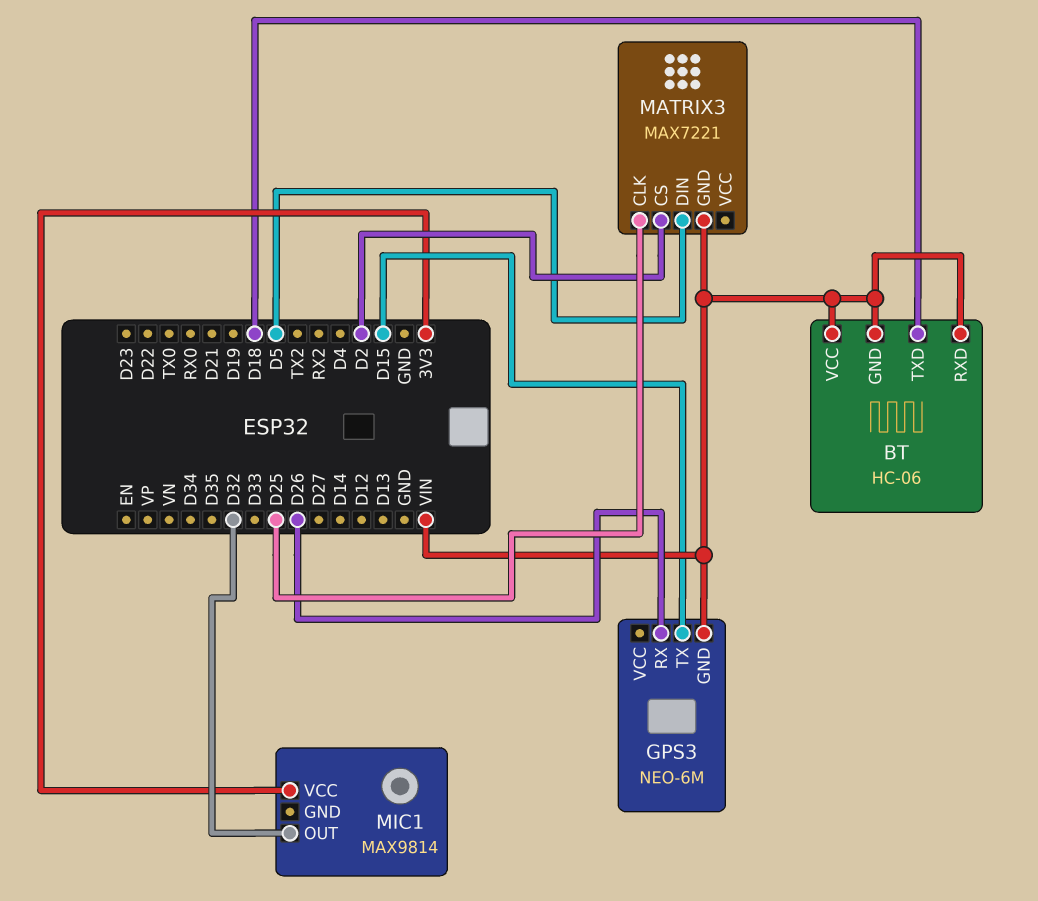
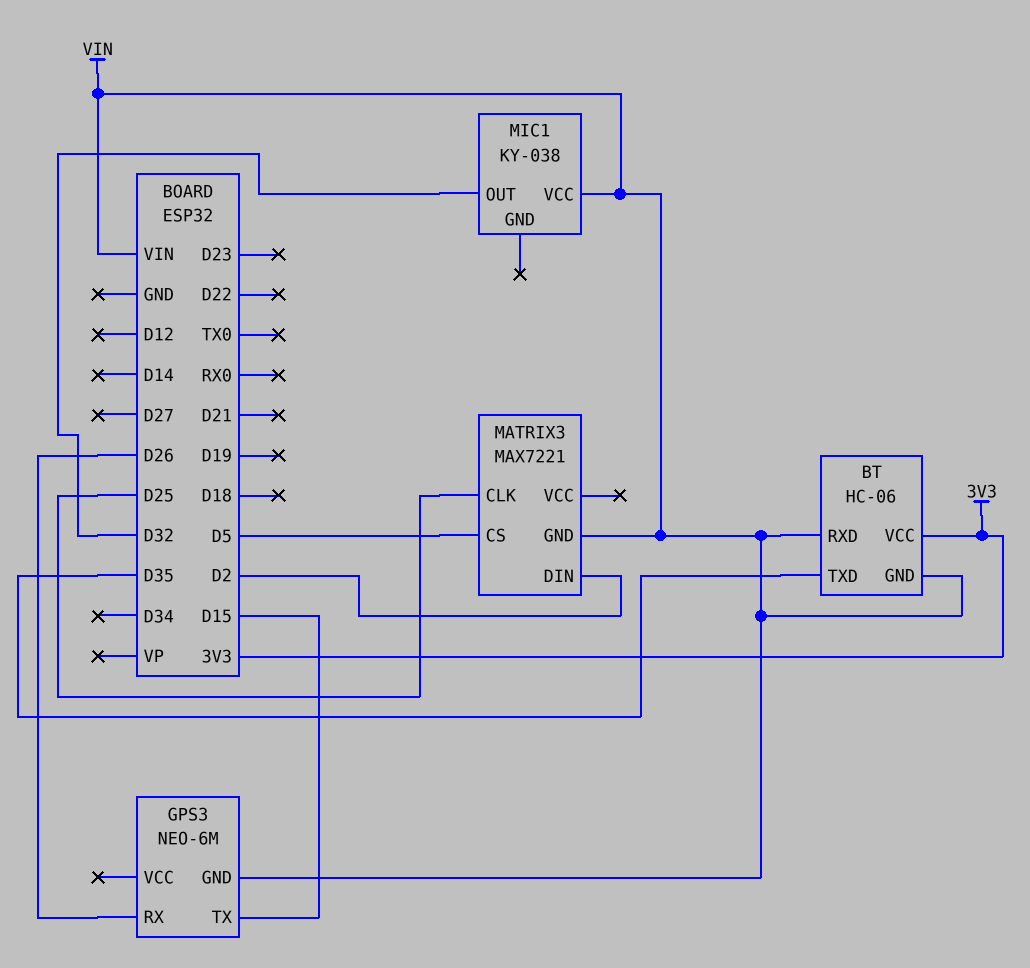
BT pin TXD: D18 -> D35
BT pin VCC: VIN -> 3V3
MATRIX3 pin CS: D2 -> D5
MATRIX3 pin DIN: D5 -> D2
MIC1: MAX9814 -> KY-038
MIC1 pin VCC: 3V3 -> VIN

